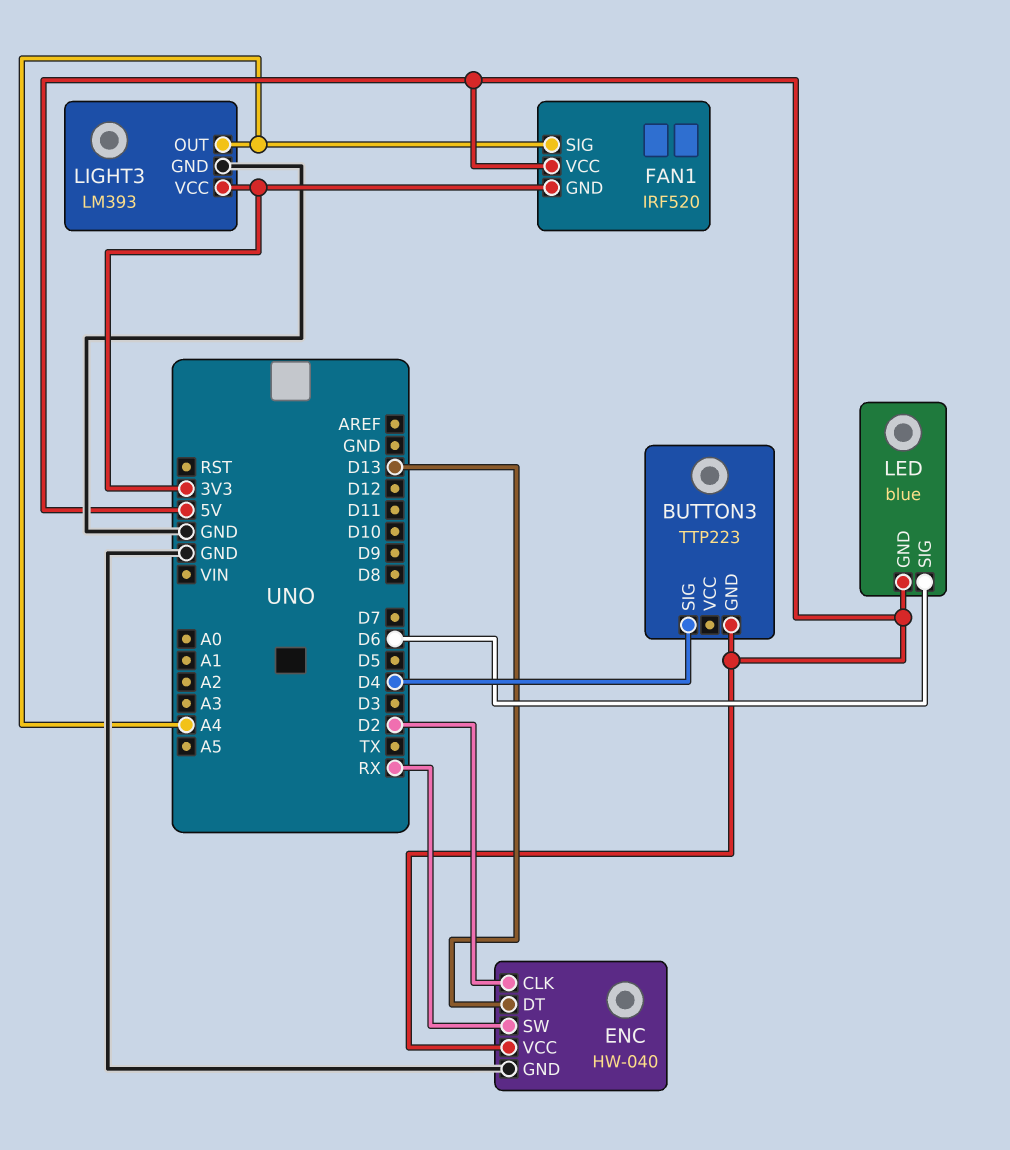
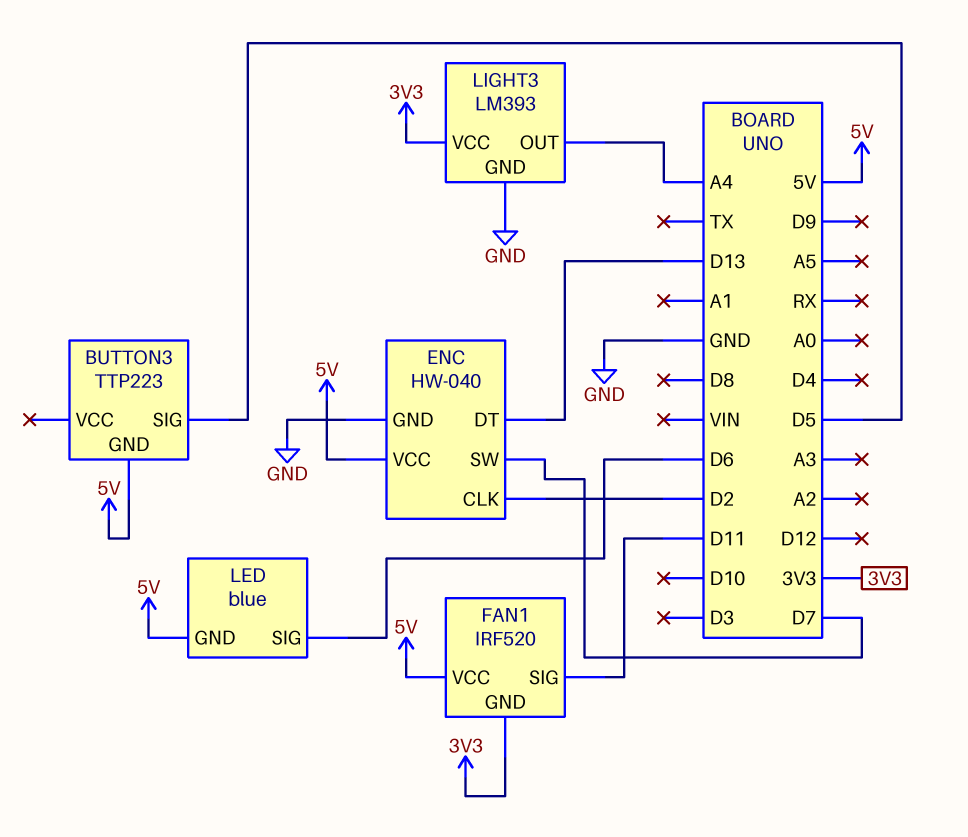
BUTTON3 pin SIG: D4 -> D5
ENC pin SW: RX -> D7
FAN1 pin SIG: A4 -> D11

